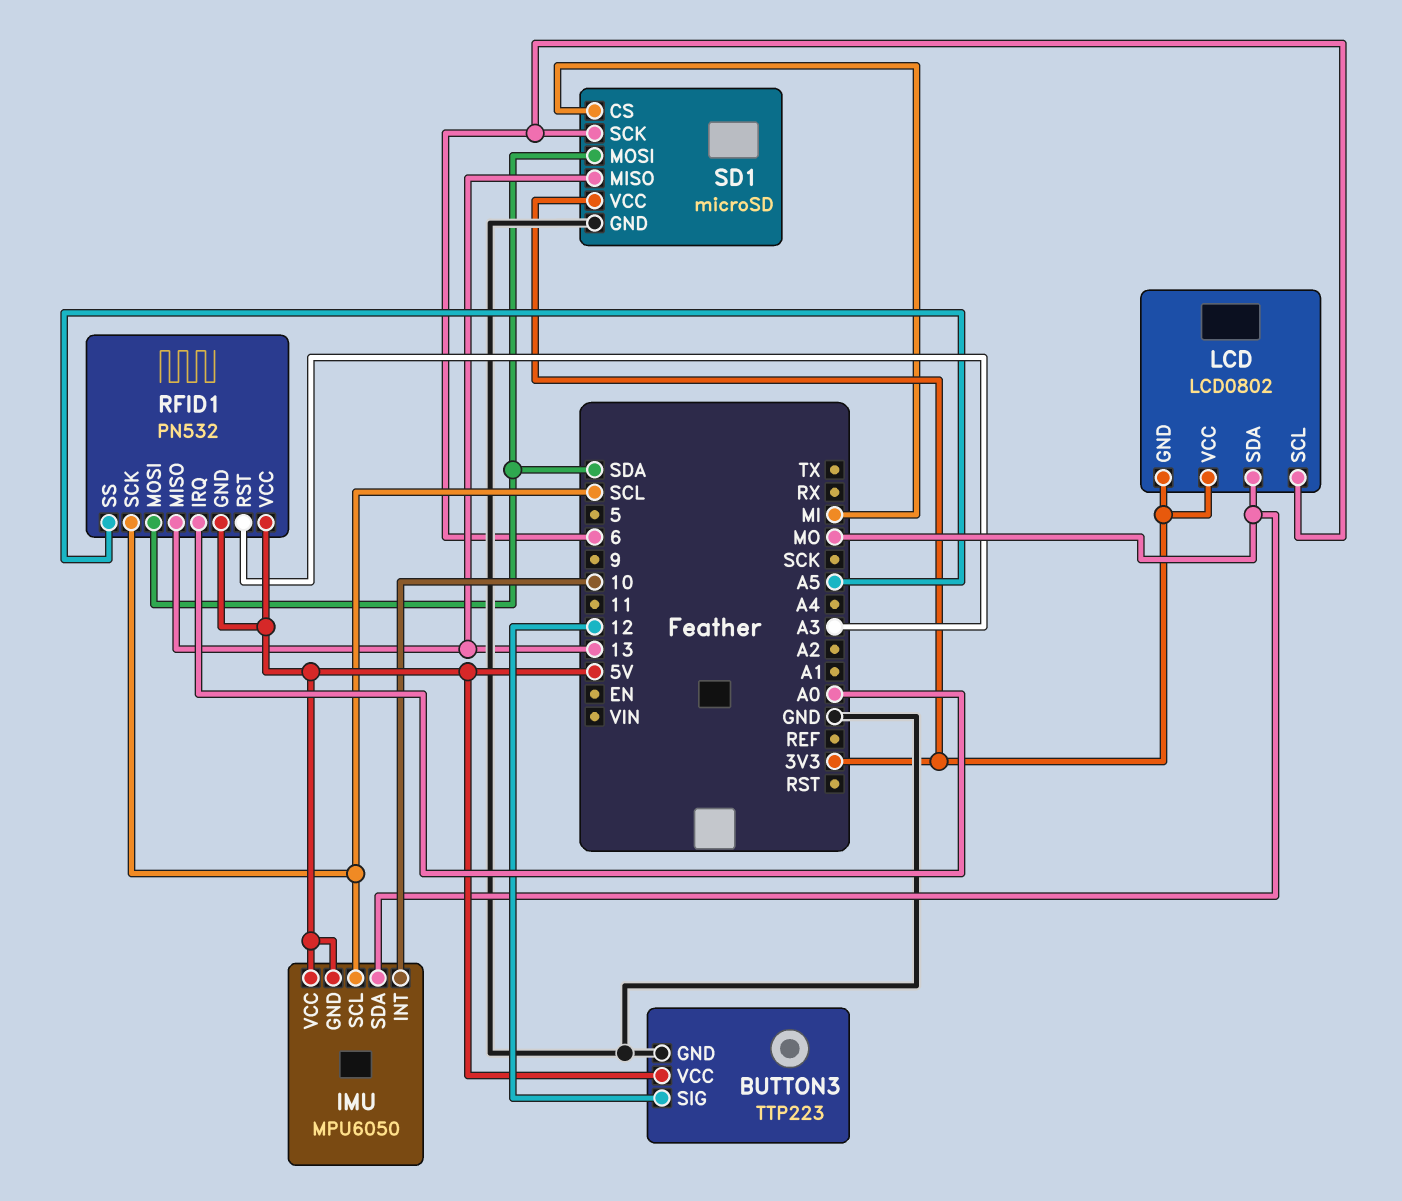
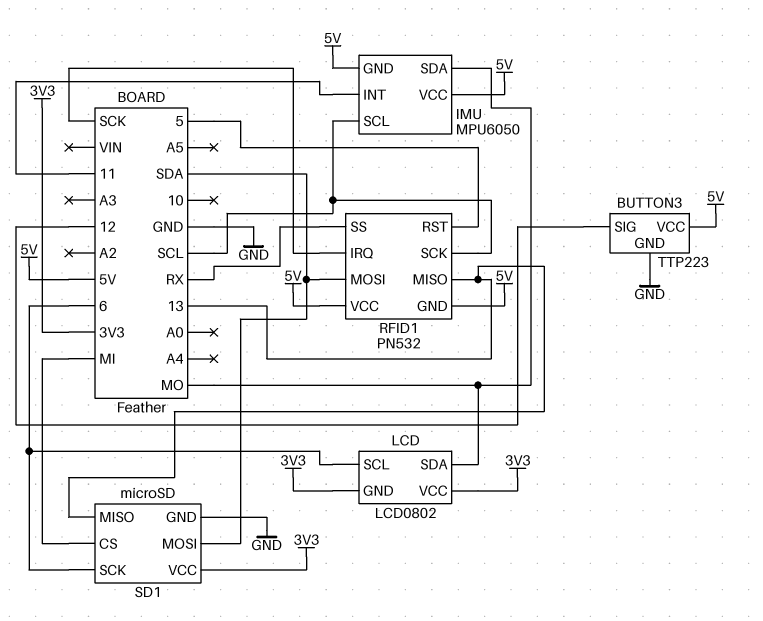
IMU pin INT: 10 -> 11
RFID1 pin IRQ: A0 -> SCK
RFID1 pin RST: A3 -> 5
RFID1 pin SS: A5 -> RX

